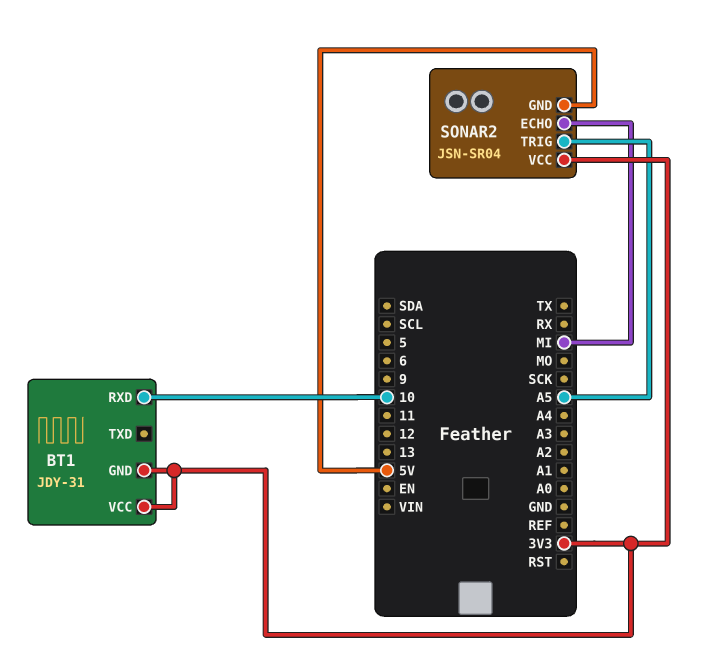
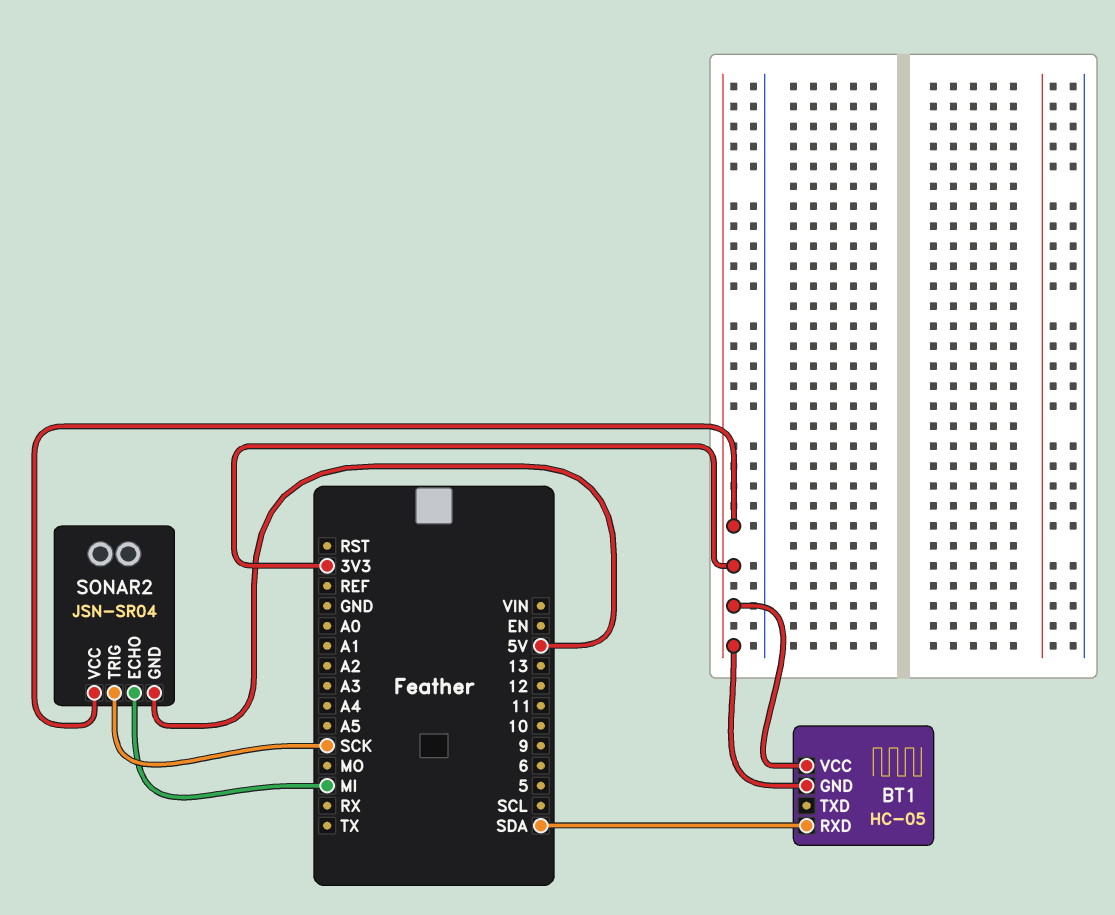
BT1: JDY-31 -> HC-05
BT1 pin RXD: 10 -> SDA
SONAR2 pin TRIG: A5 -> SCK

